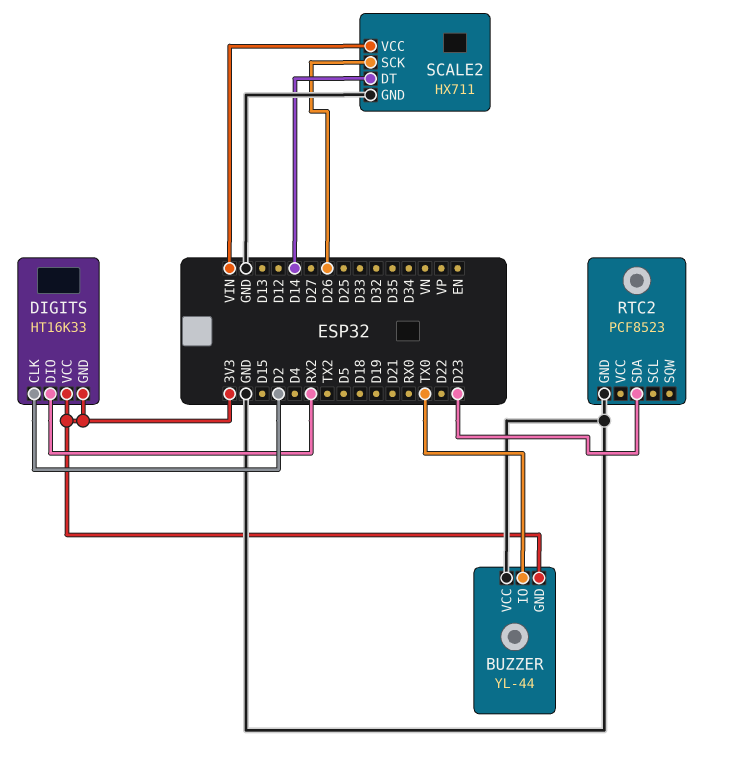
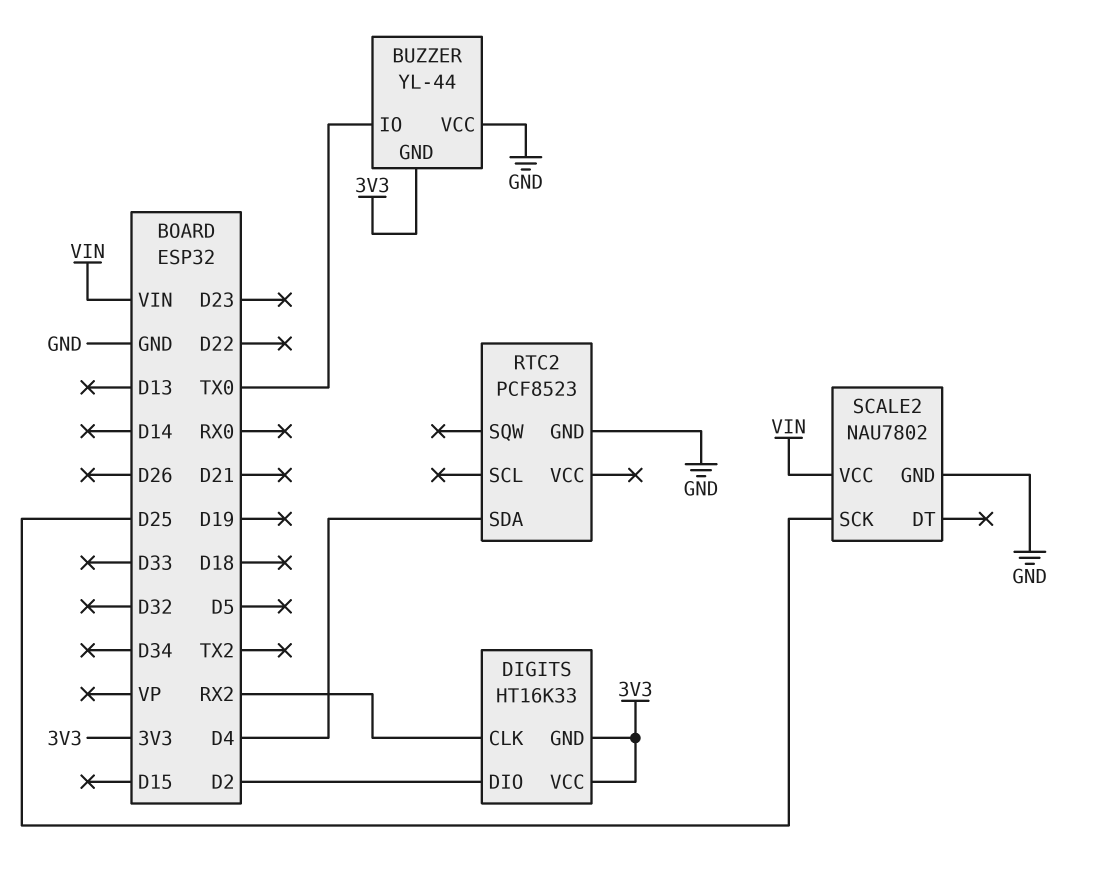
DIGITS pin CLK: D2 -> RX2
DIGITS pin DIO: RX2 -> D2
RTC2 pin SDA: D23 -> D4
SCALE2: HX711 -> NAU7802
SCALE2 pin DT: D14 -> none
SCALE2 pin SCK: D26 -> D25

